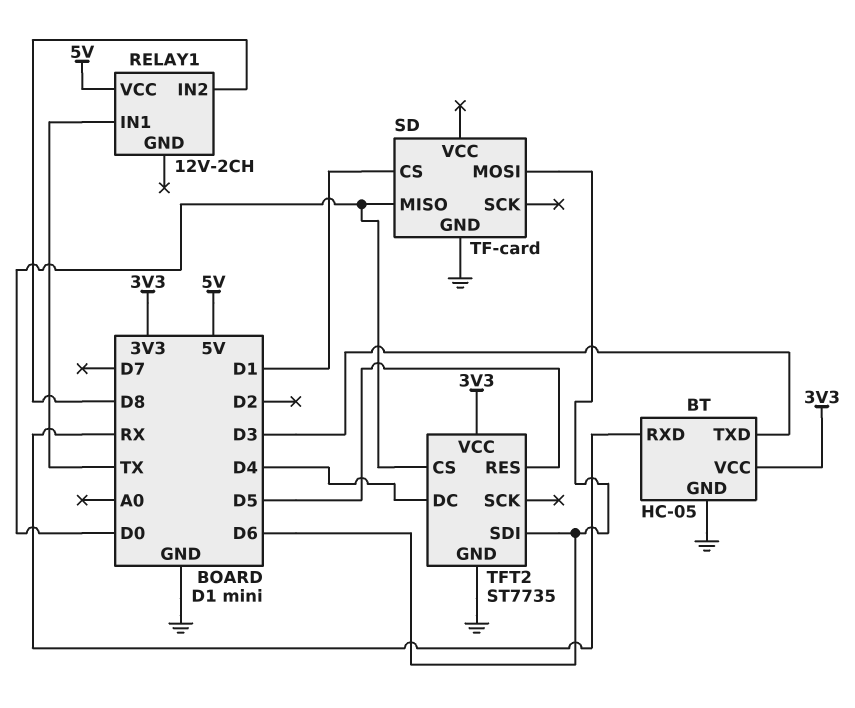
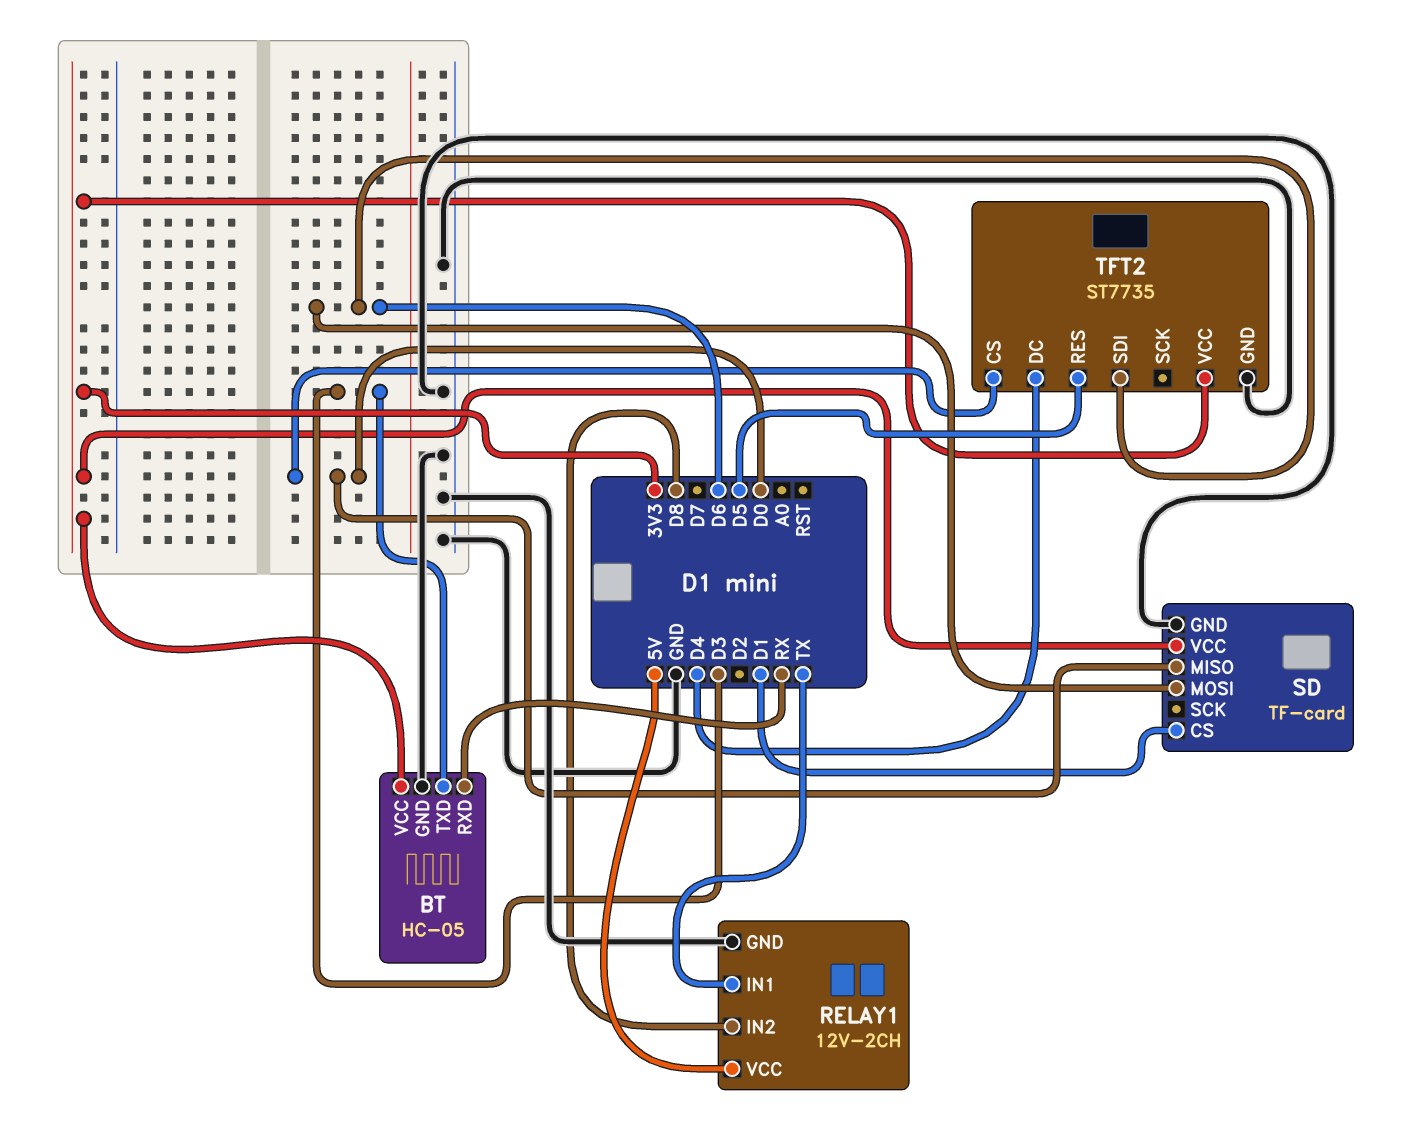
RELAY1 pin GND: none -> GND
SD pin VCC: none -> 3V3

